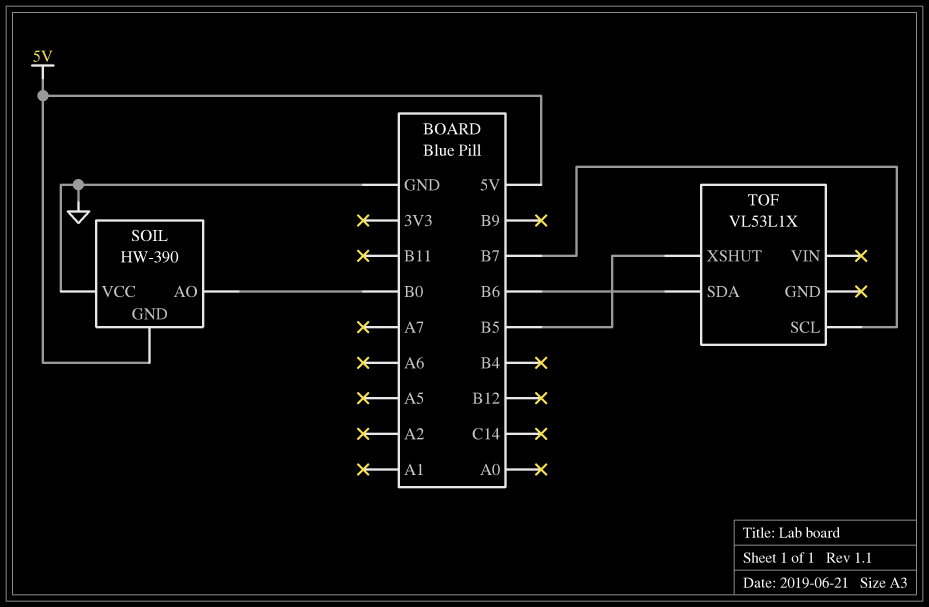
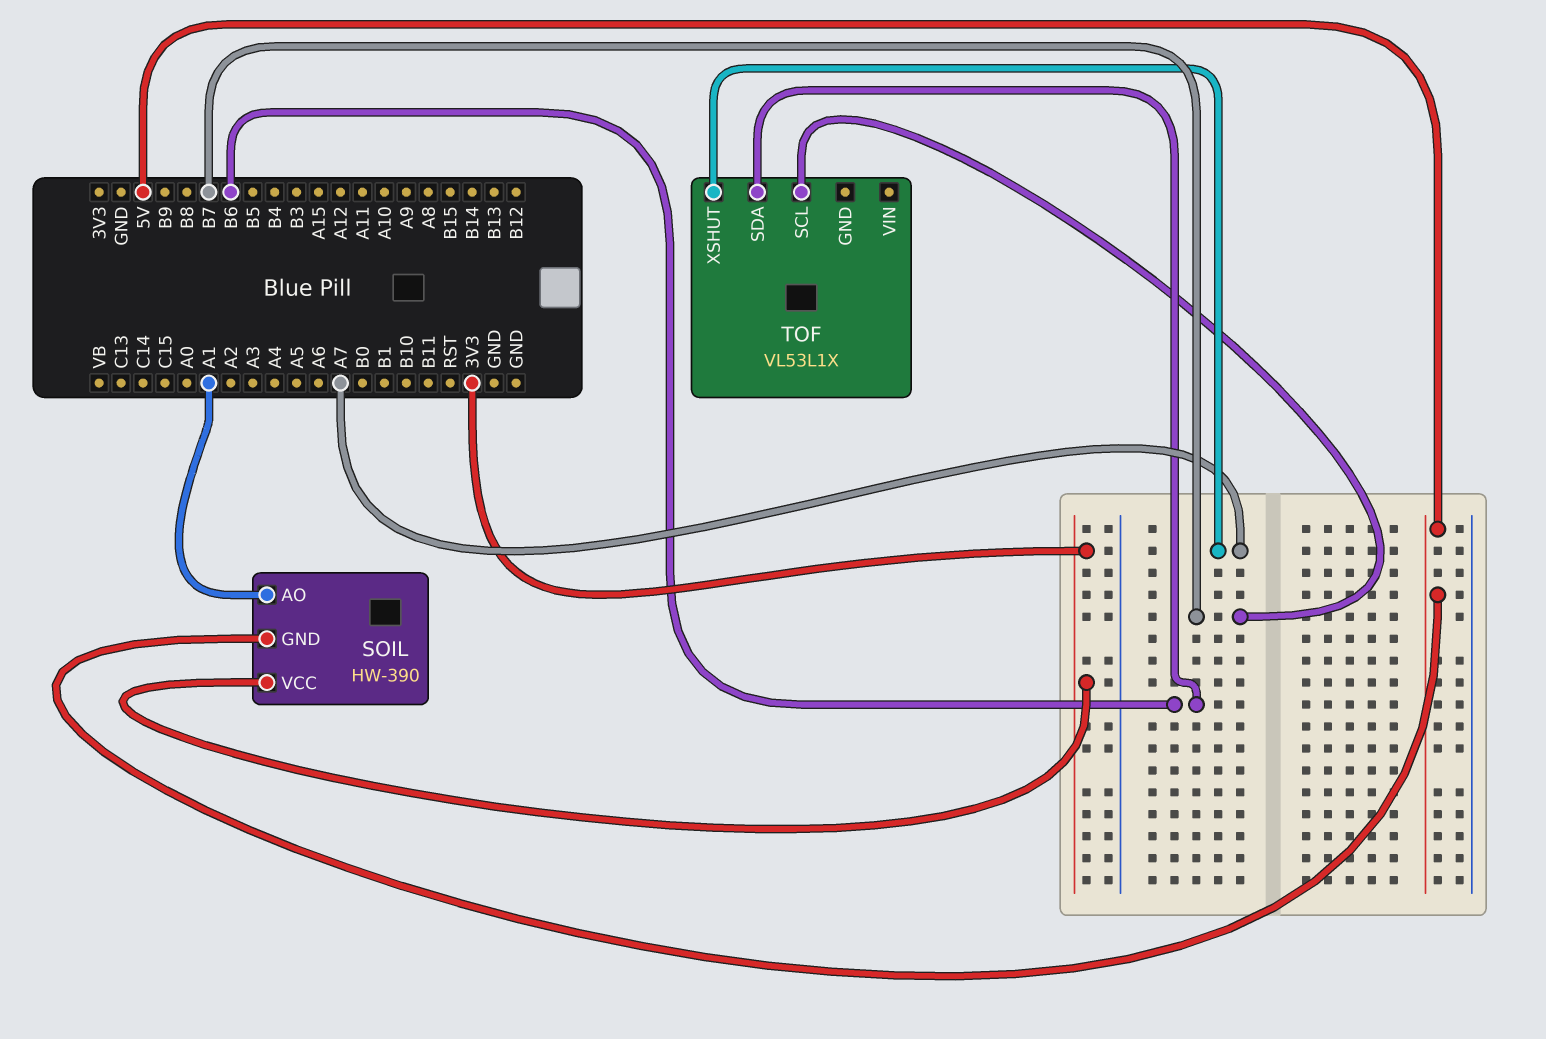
SOIL pin AO: B0 -> A1
SOIL pin VCC: GND -> 3V3
TOF pin XSHUT: B5 -> A7

